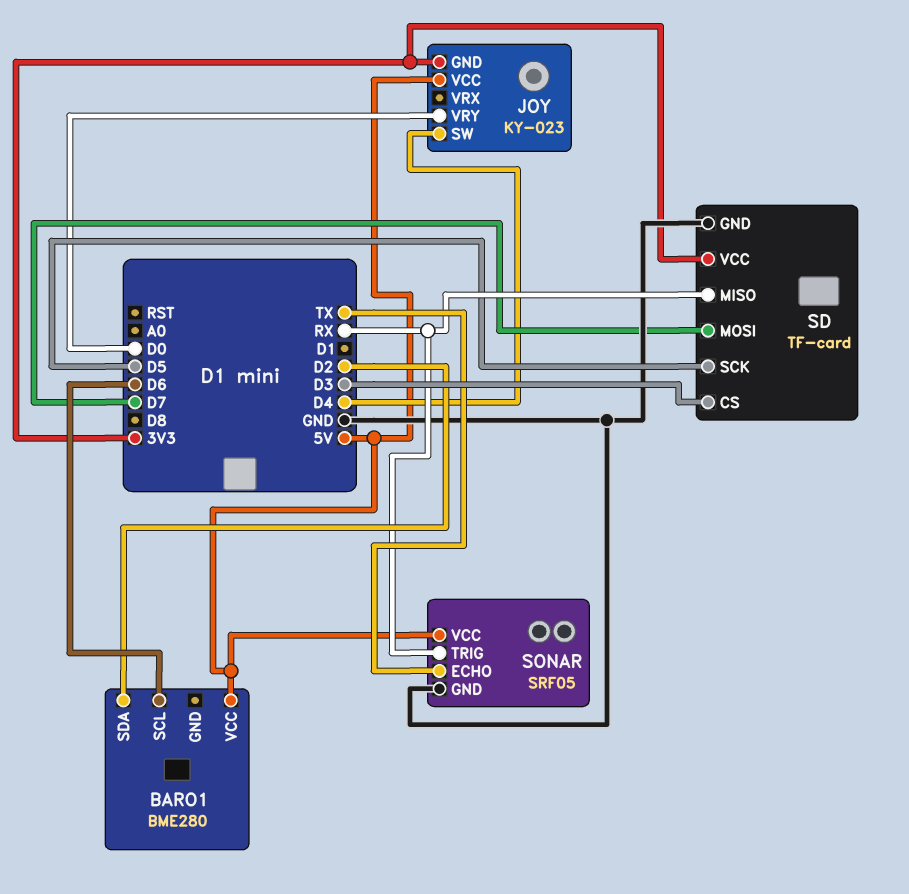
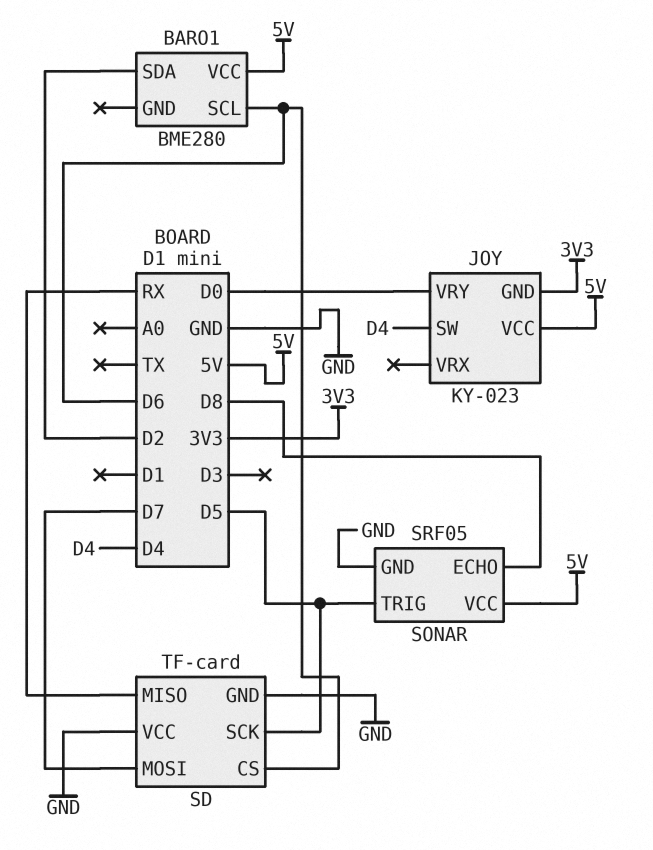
SD pin CS: D3 -> D6
SD pin VCC: 3V3 -> GND
SONAR pin ECHO: TX -> D8
SONAR pin TRIG: RX -> D5

